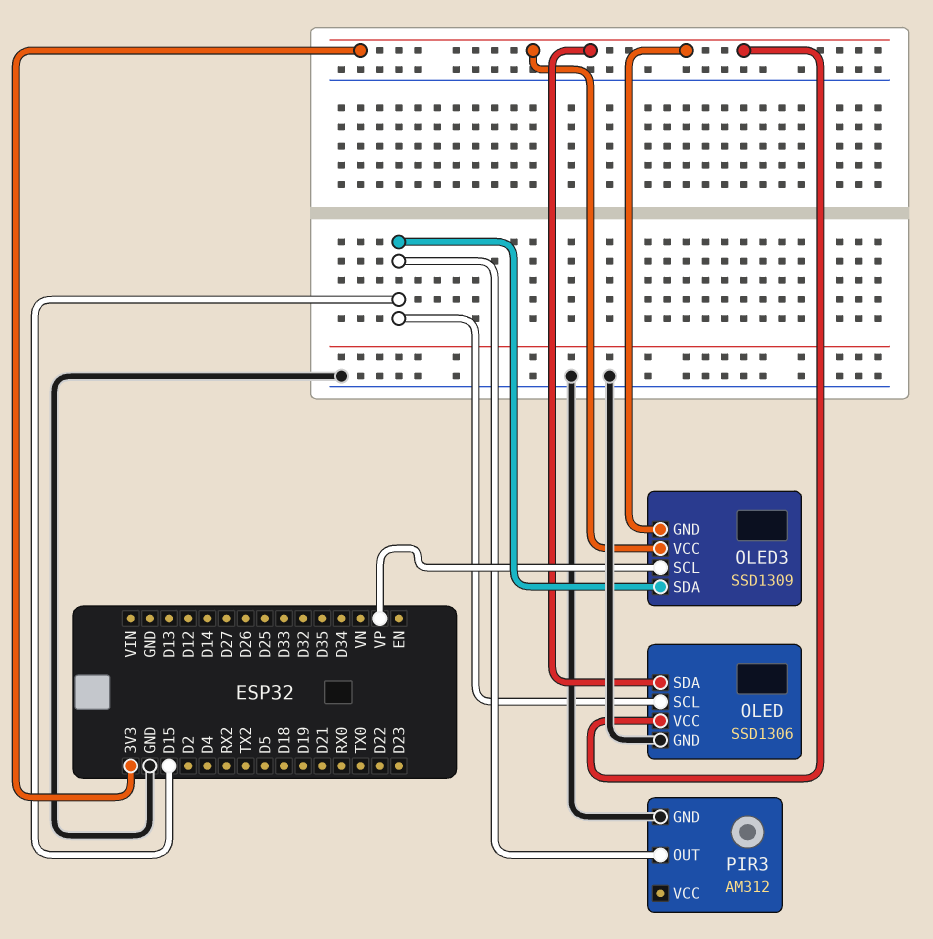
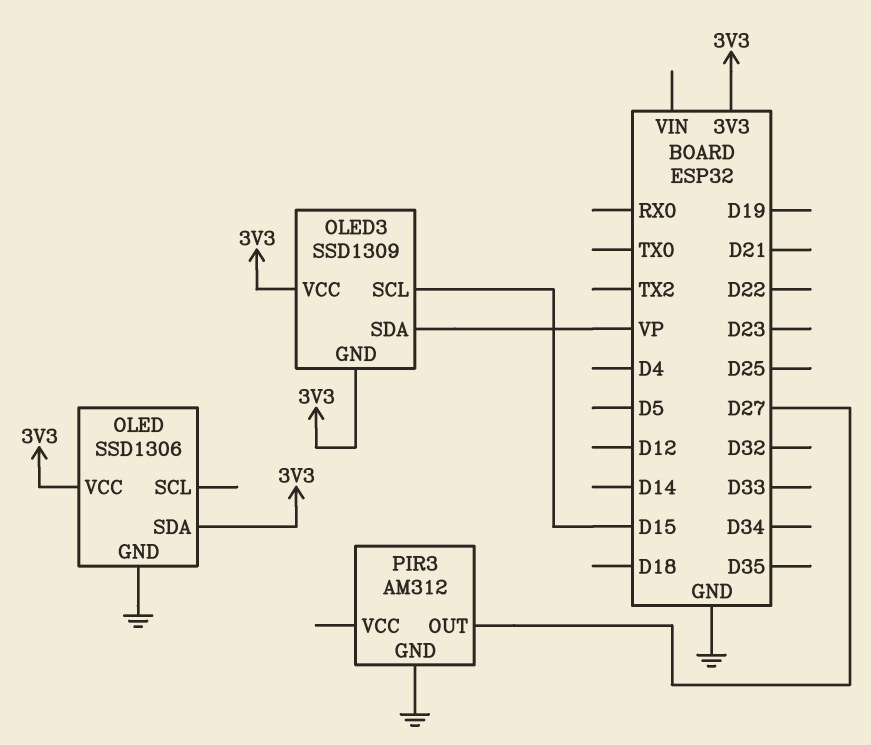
OLED pin SCL: D15 -> none
OLED3 pin SCL: VP -> D15
OLED3 pin SDA: D15 -> VP
PIR3 pin OUT: D15 -> D27

